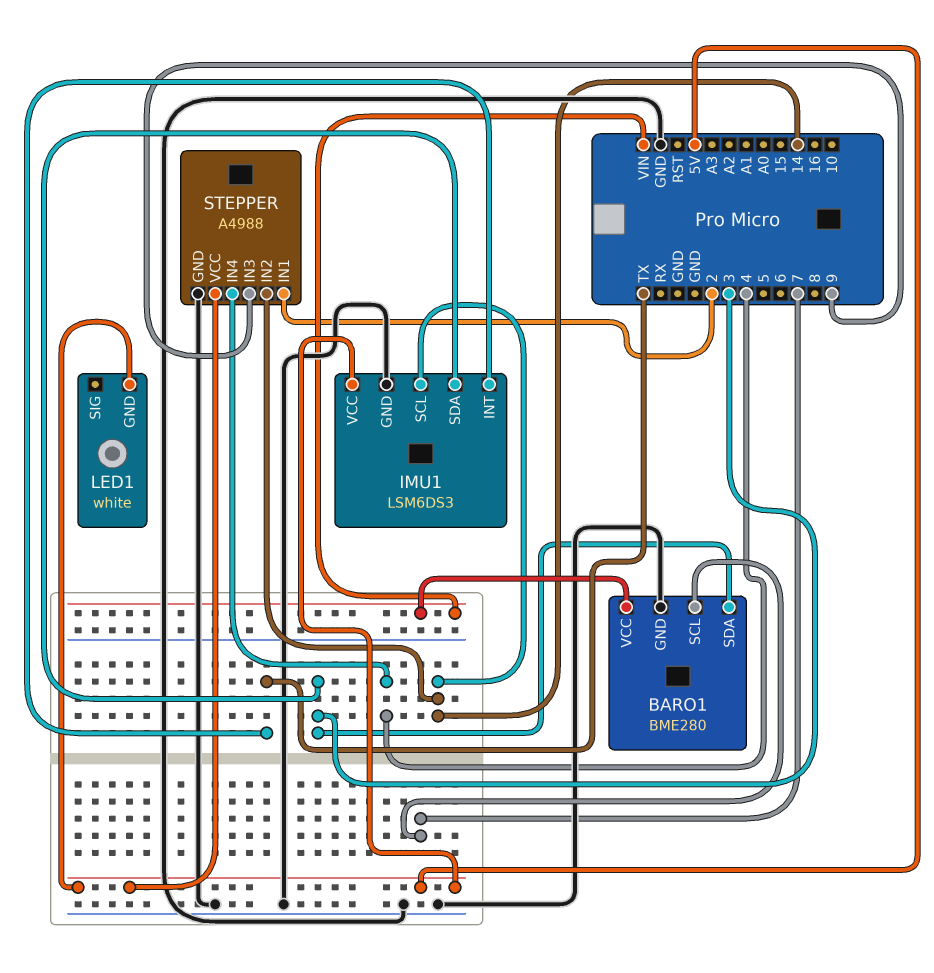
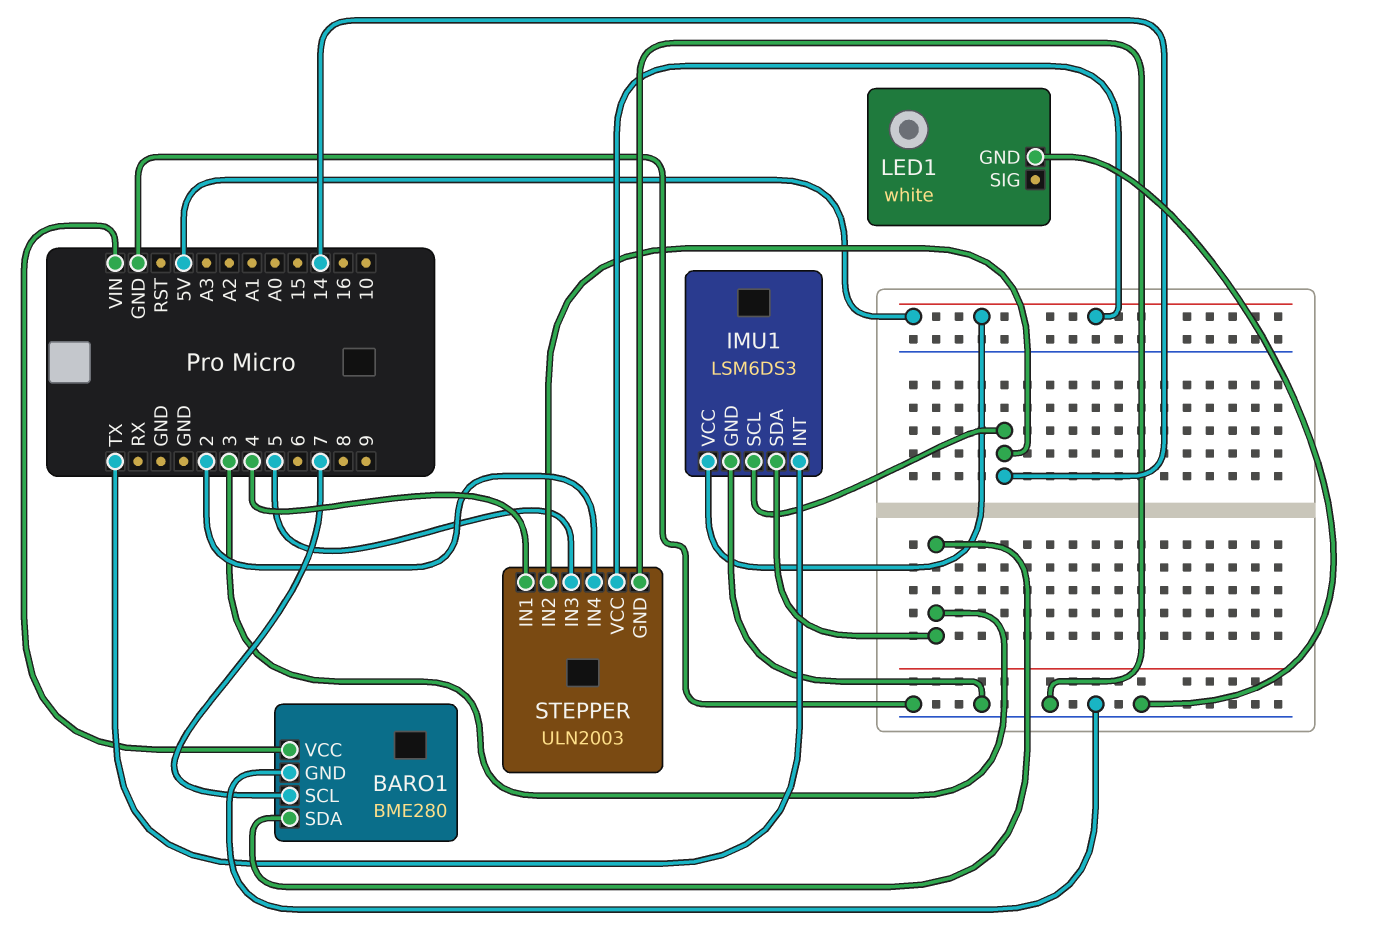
LED1 pin GND: 5V -> GND
STEPPER: A4988 -> ULN2003
STEPPER pin IN1: 2 -> 4
STEPPER pin IN3: 9 -> 5
STEPPER pin IN4: 4 -> 2

